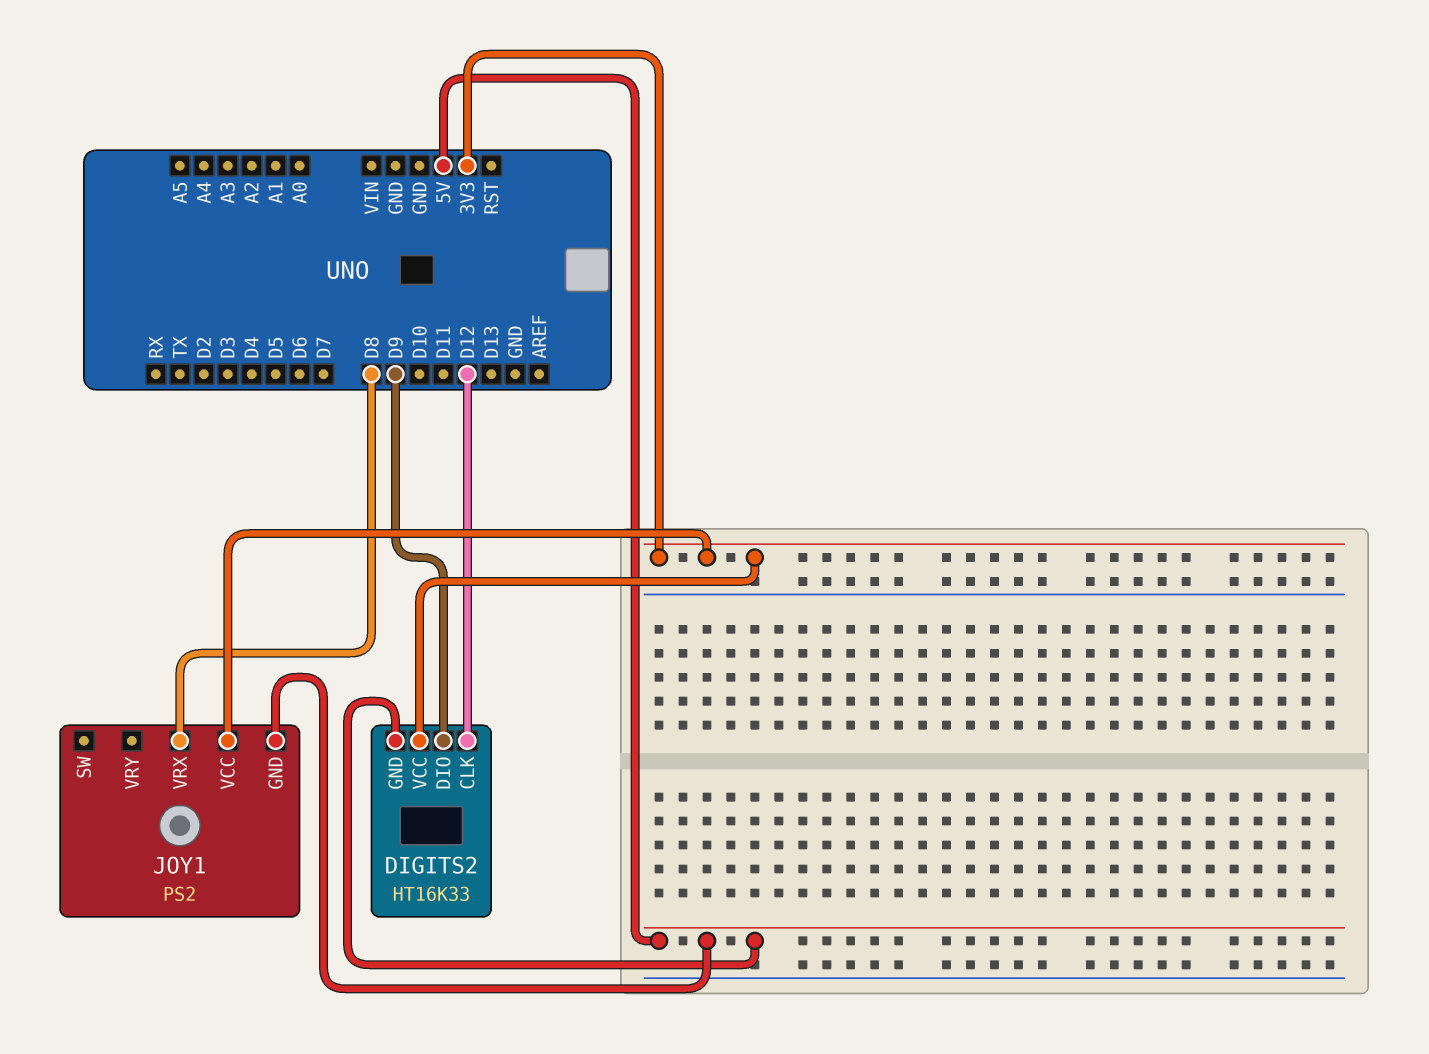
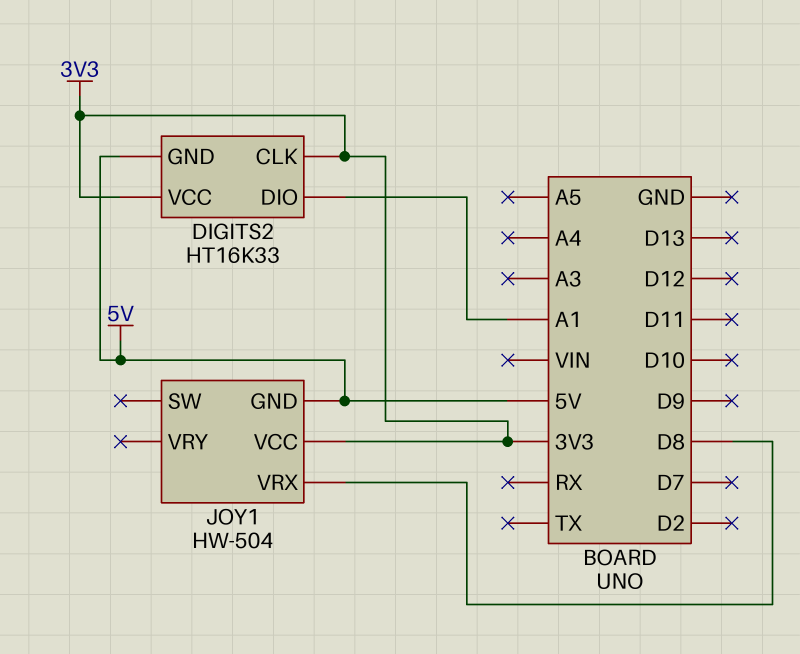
DIGITS2 pin CLK: D12 -> 3V3
DIGITS2 pin DIO: D9 -> A1
JOY1: PS2 -> HW-504

